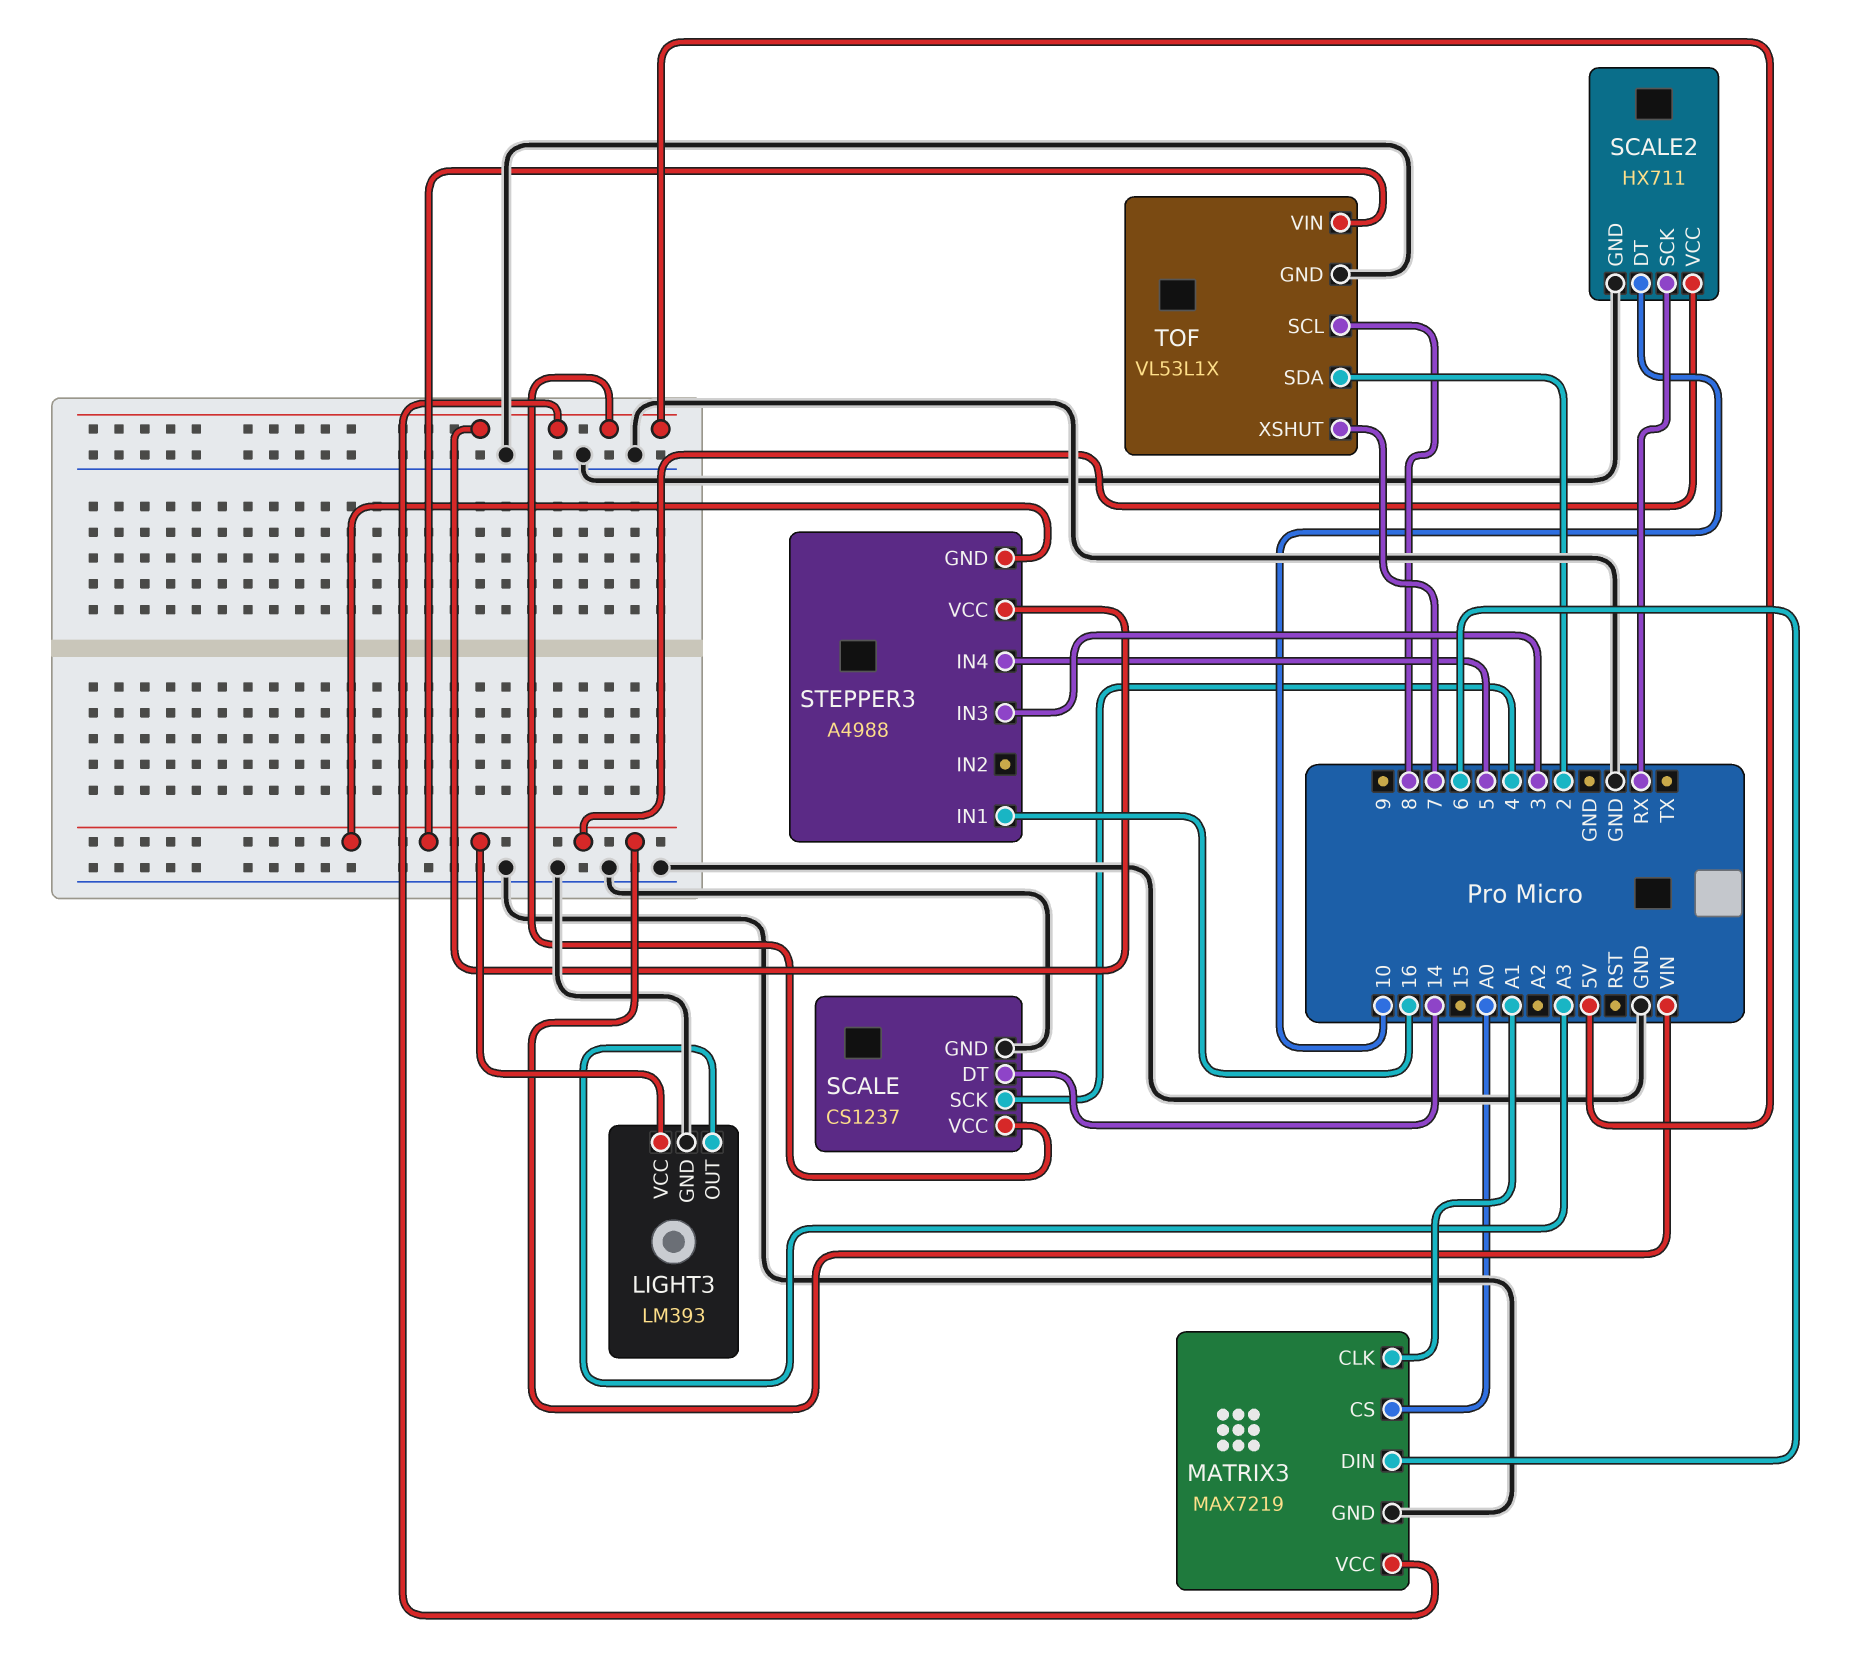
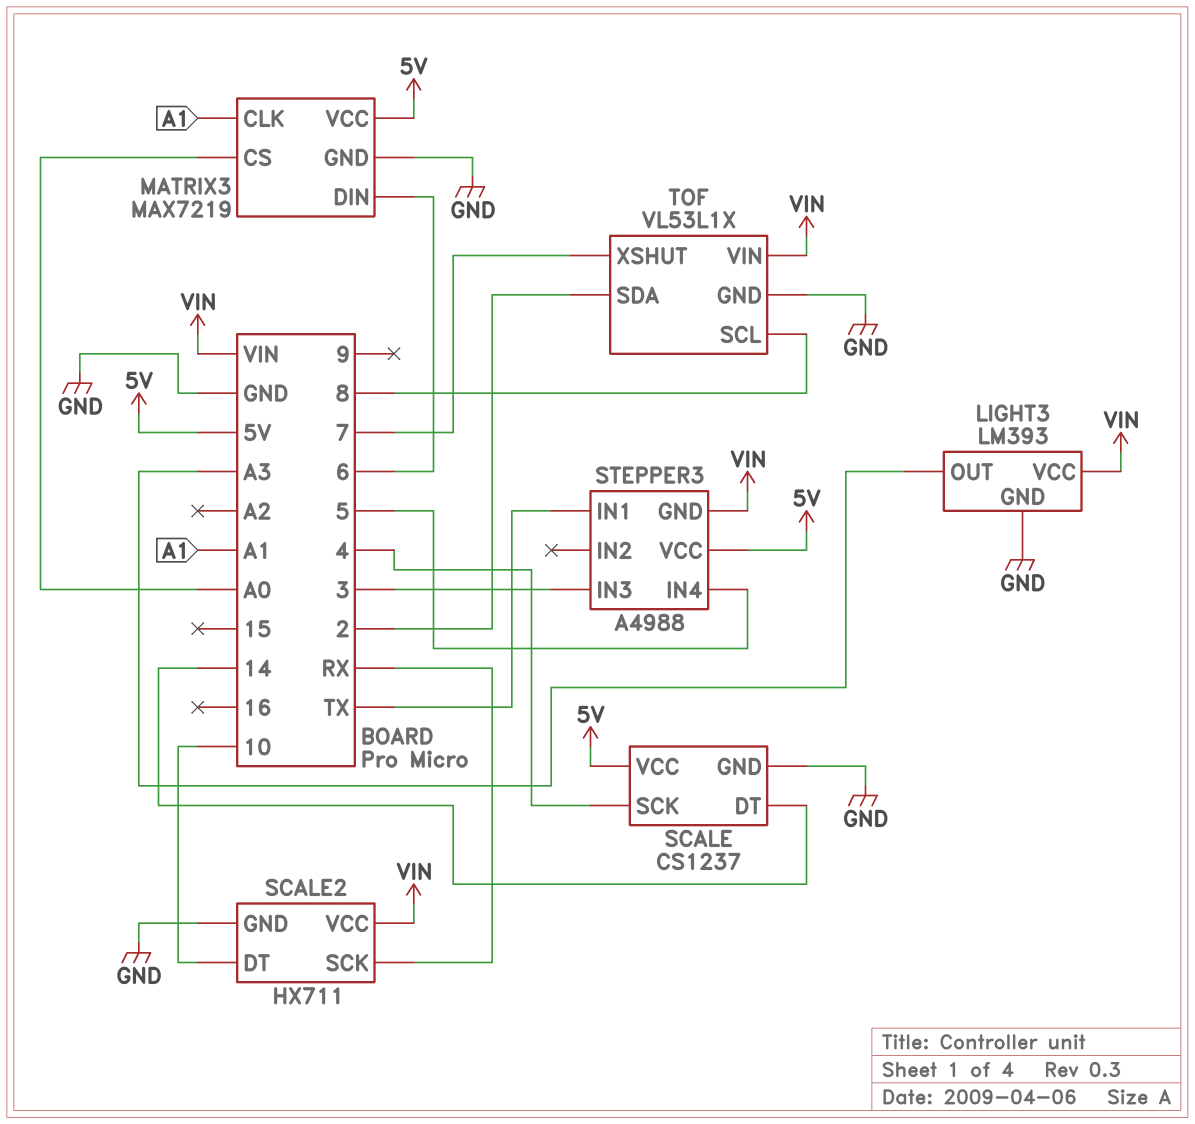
STEPPER3 pin IN1: 16 -> TX

